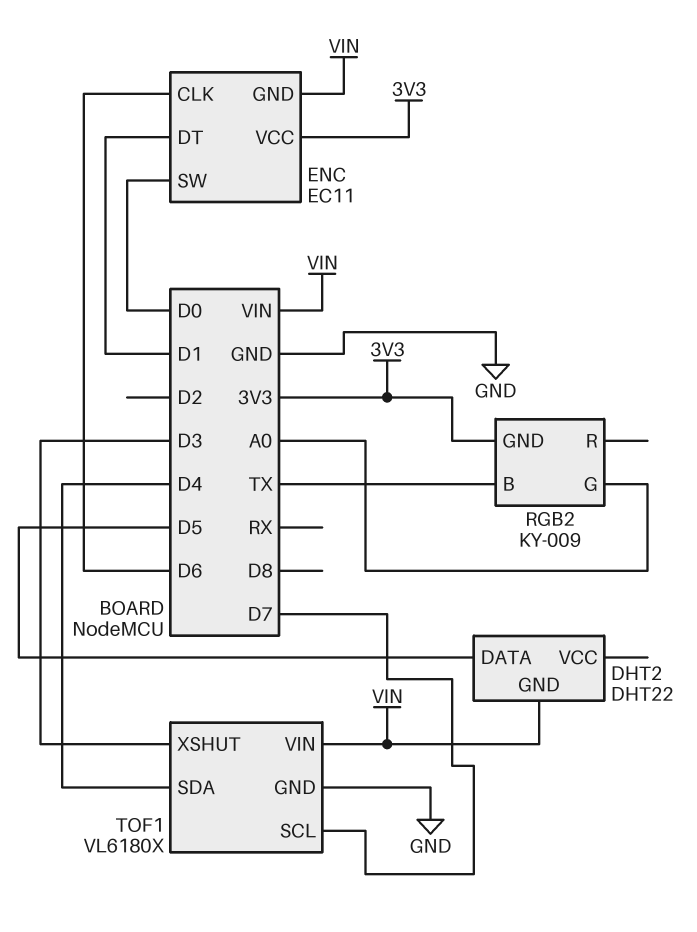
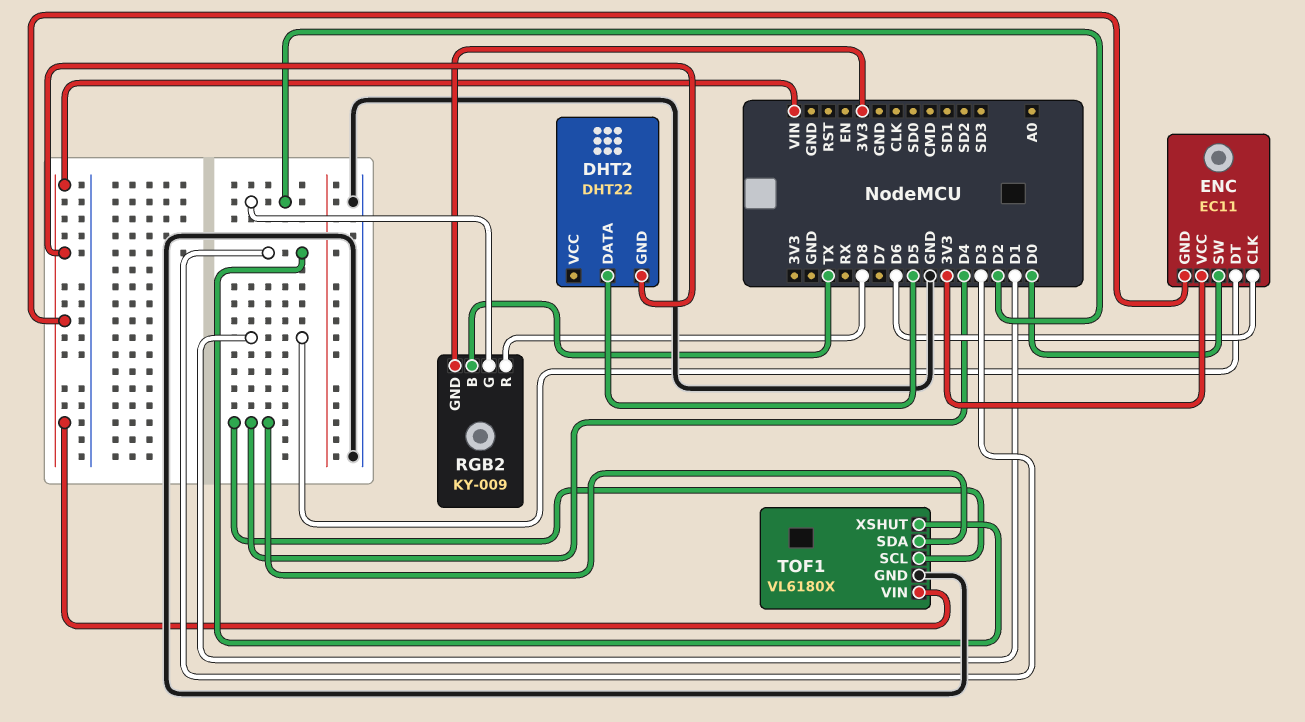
RGB2 pin G: A0 -> D2
RGB2 pin R: none -> D8
TOF1 pin SCL: D7 -> D4

